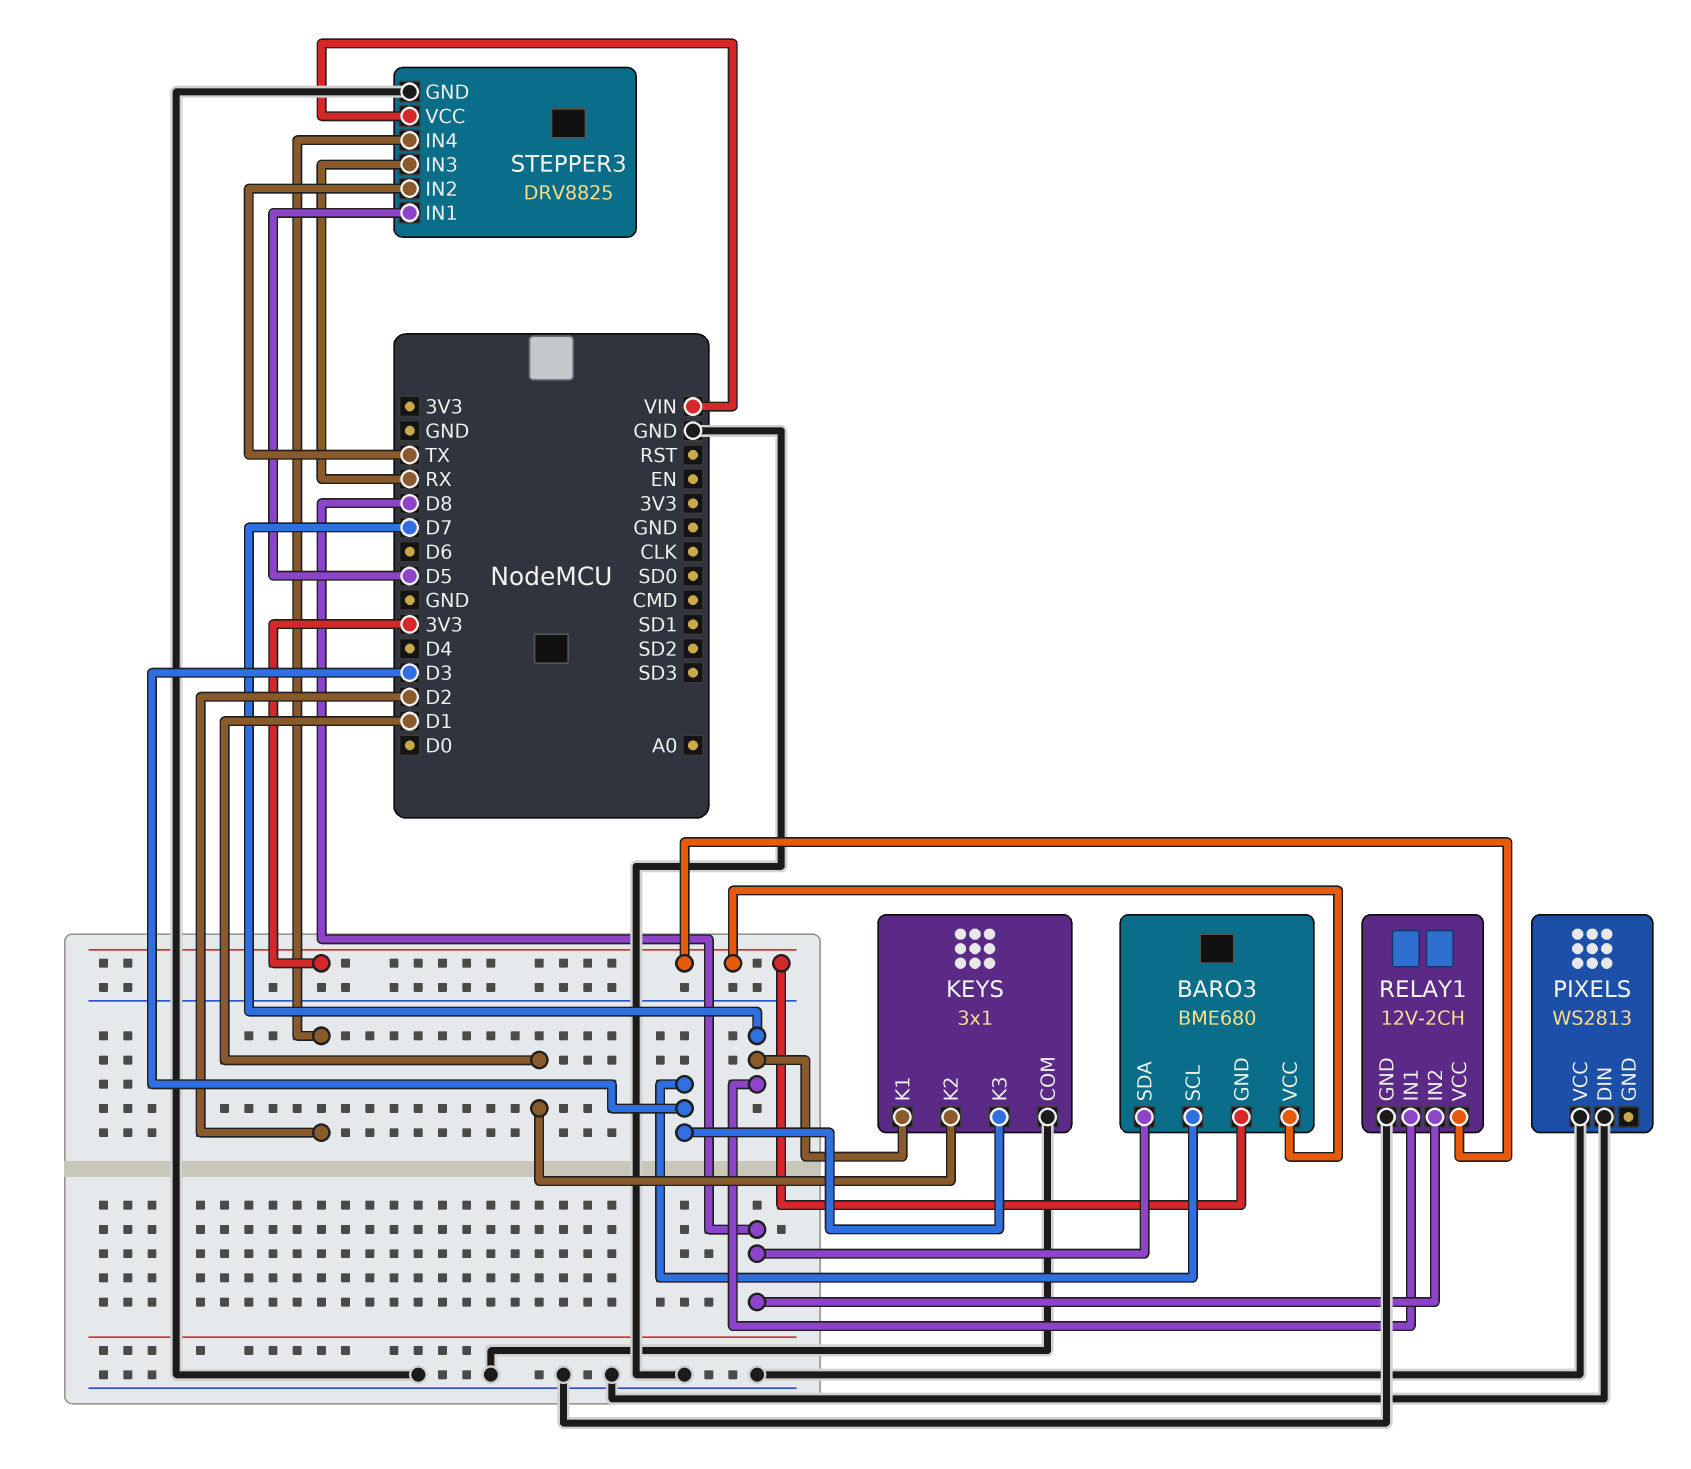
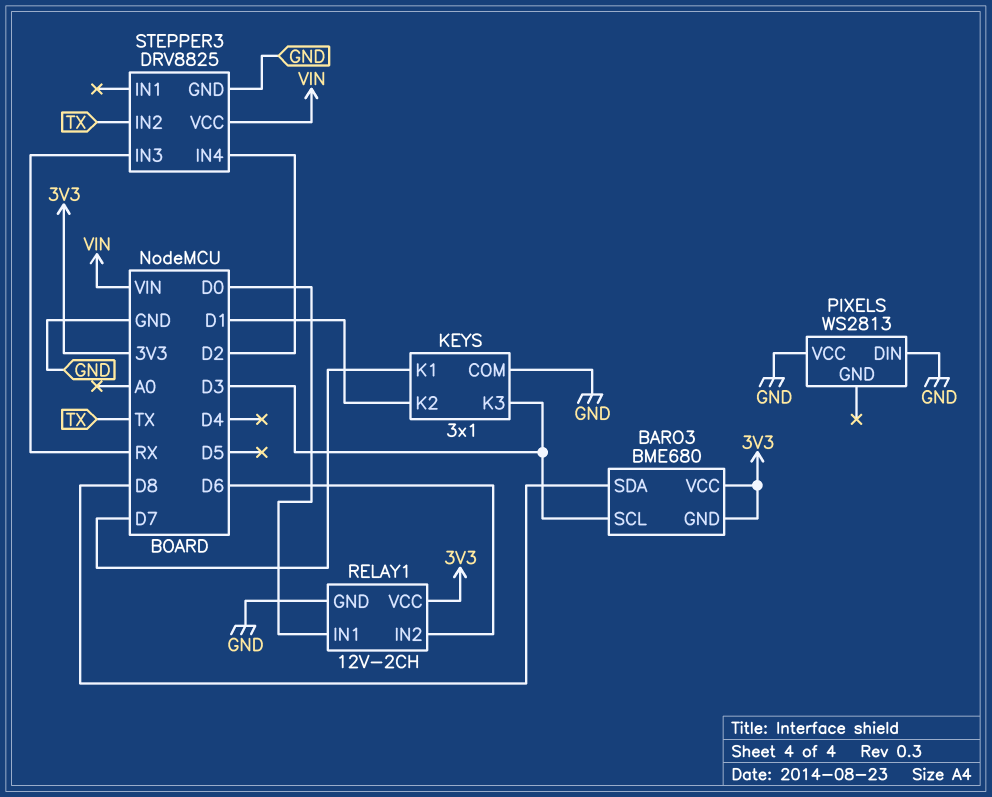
RELAY1 pin IN1: D7 -> D0
RELAY1 pin IN2: D8 -> D6
STEPPER3 pin IN1: D5 -> none

